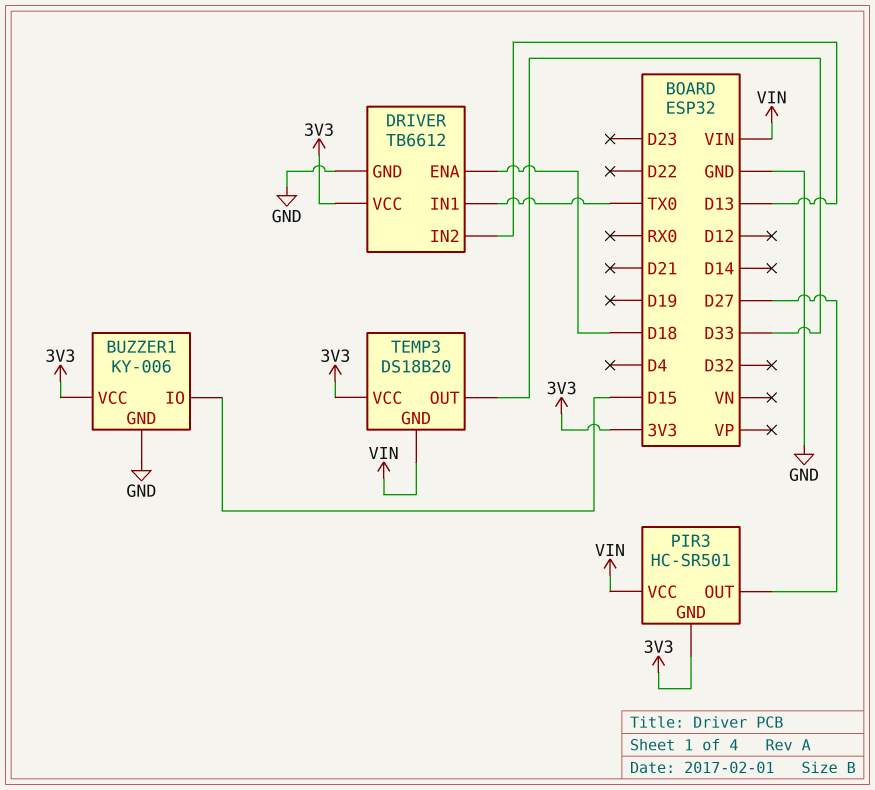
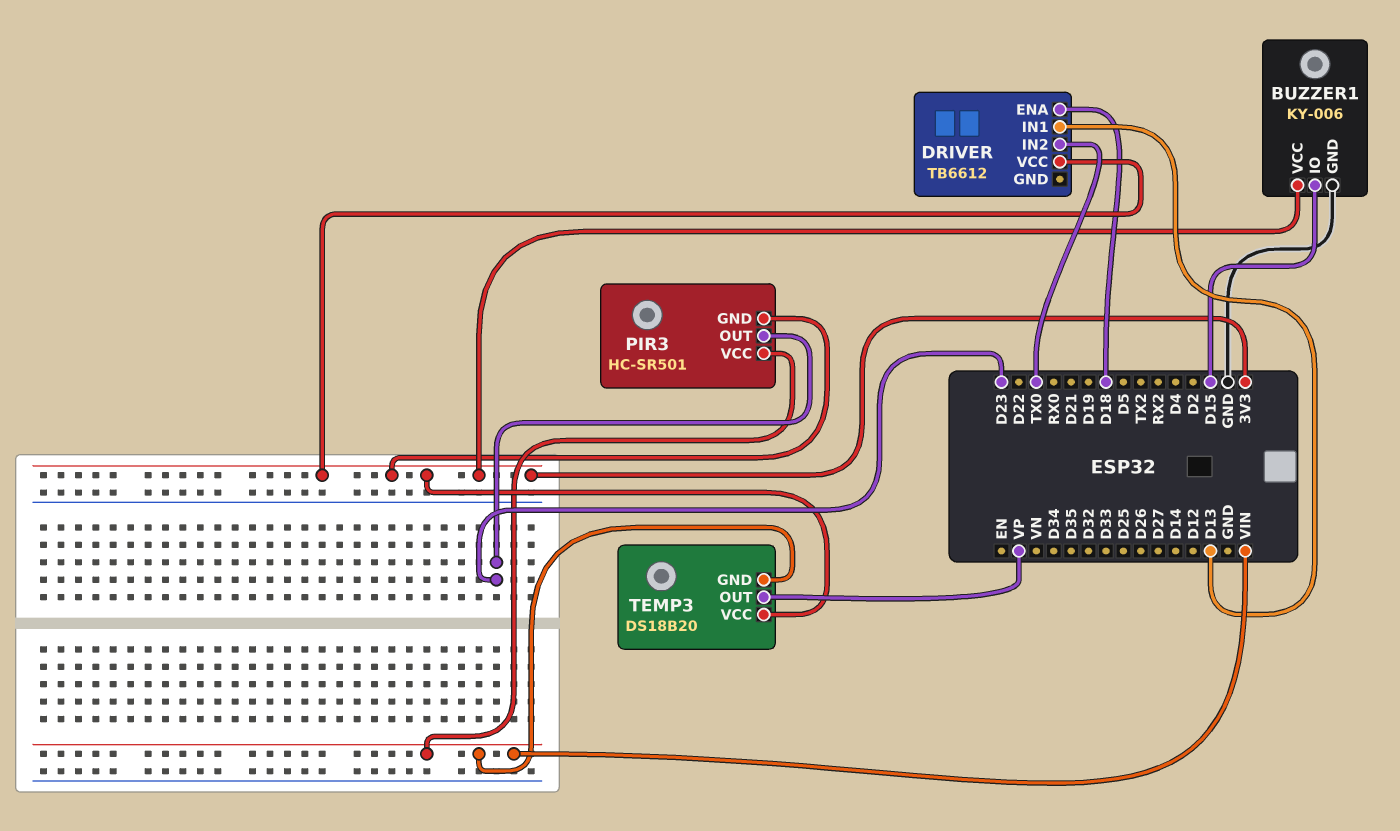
DRIVER pin GND: GND -> none
DRIVER pin IN1: TX0 -> D13
DRIVER pin IN2: D13 -> TX0
PIR3 pin OUT: D27 -> D23
TEMP3 pin OUT: D33 -> VP

